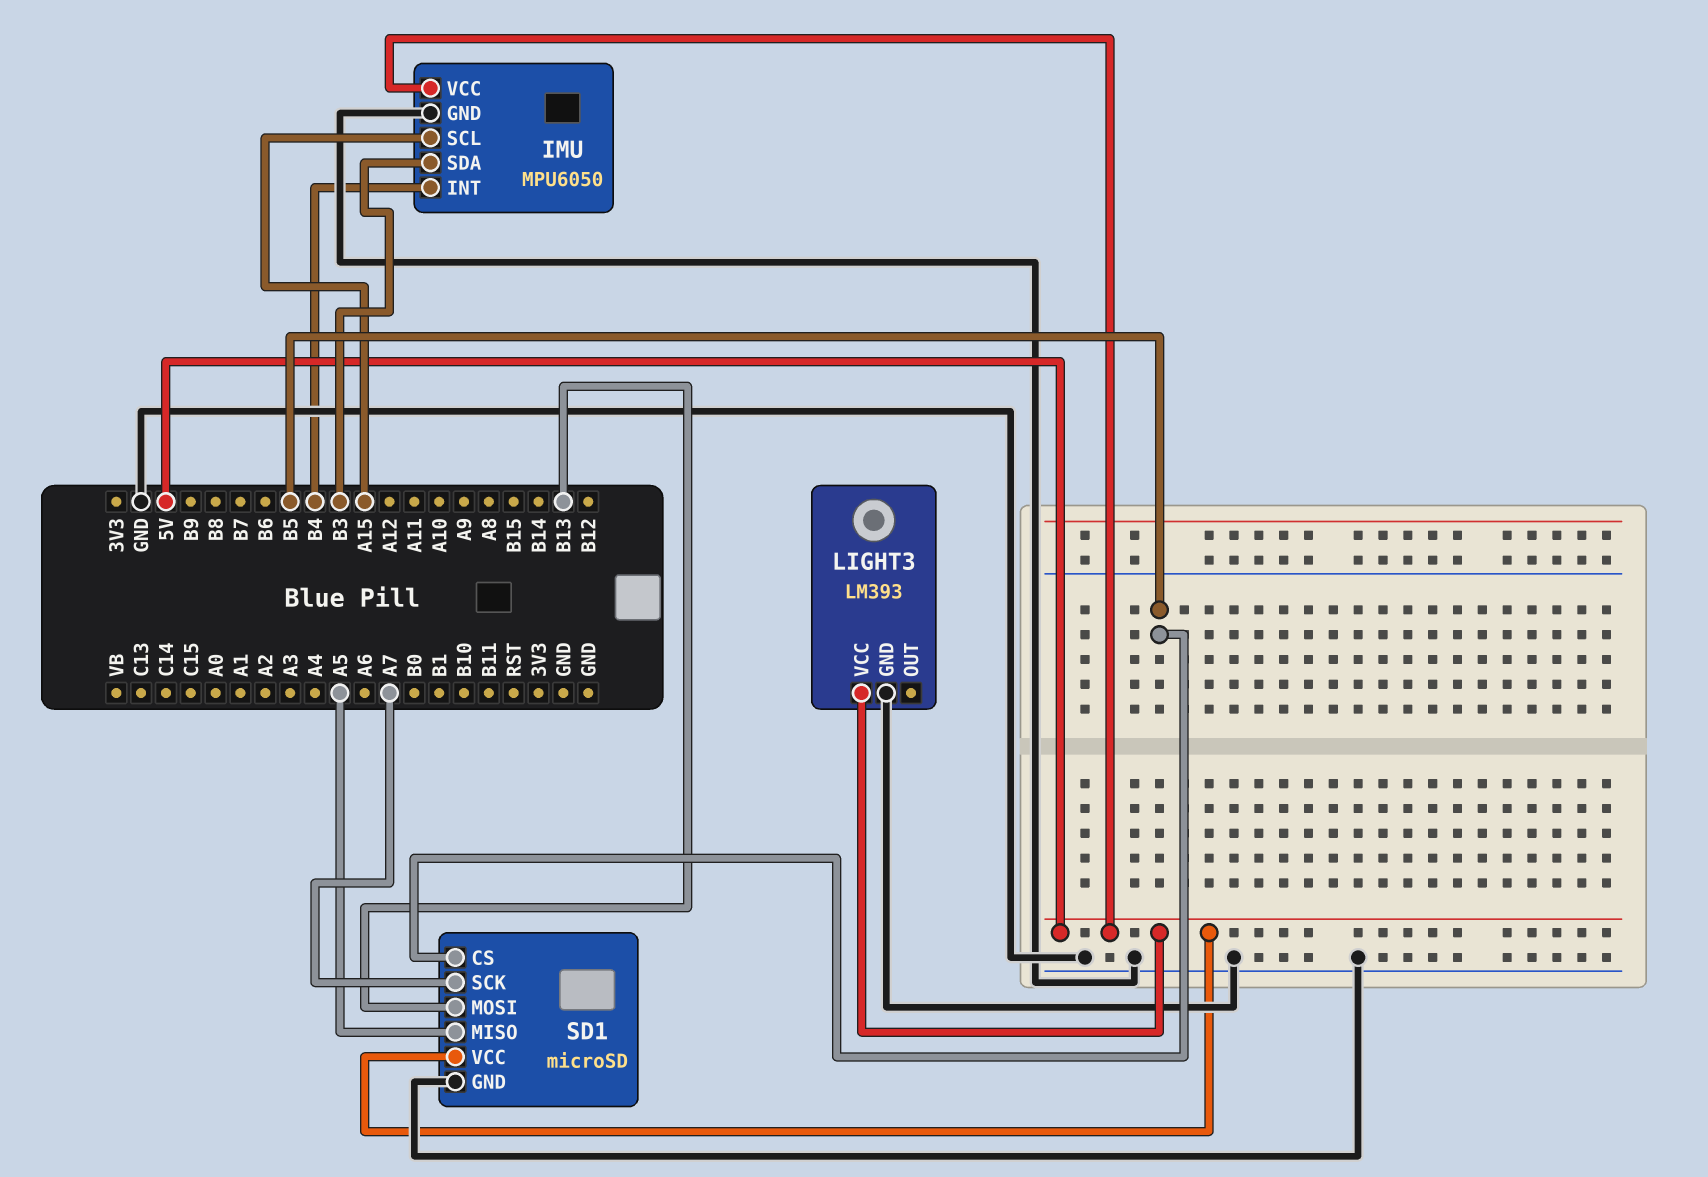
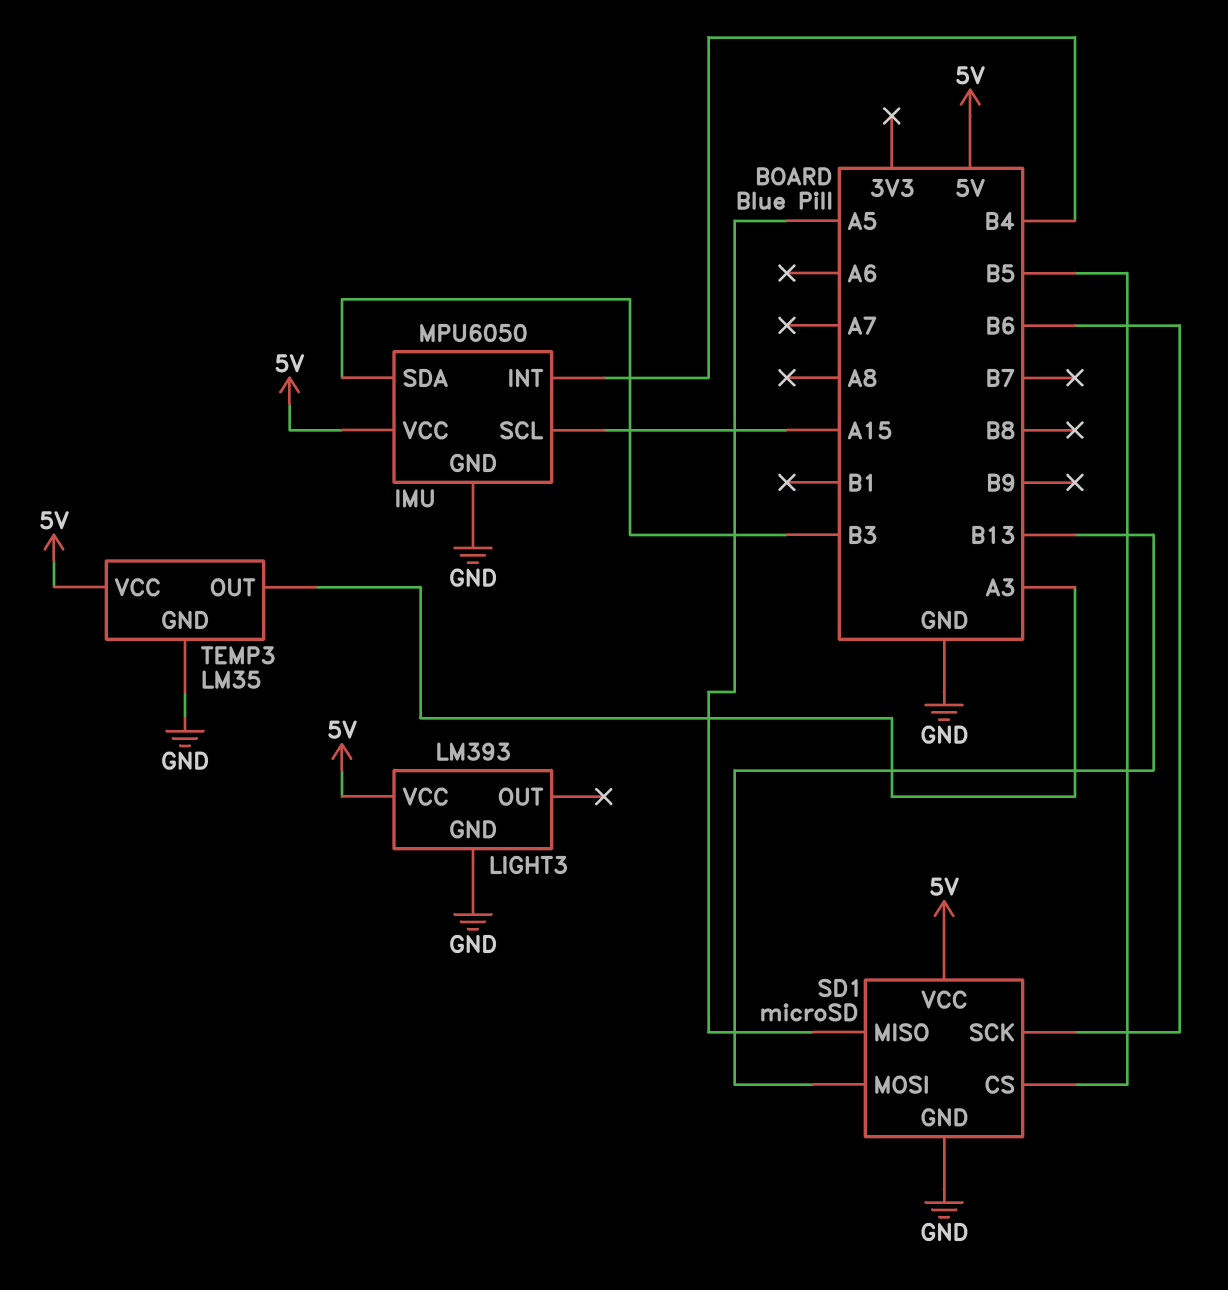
SD1 pin SCK: A7 -> B6
TEMP3: none -> LM35
TEMP3 pin GND: none -> GND
TEMP3 pin OUT: none -> A3
TEMP3 pin VCC: none -> 5V

